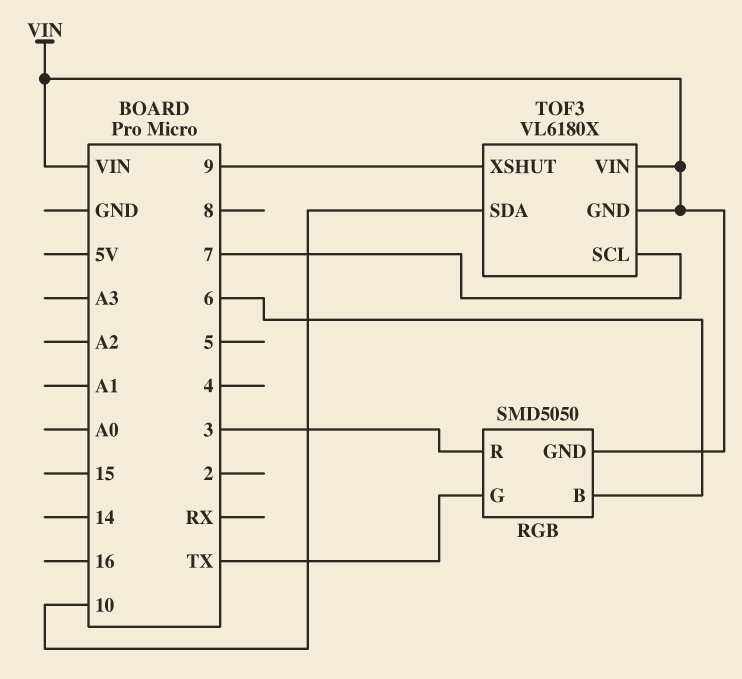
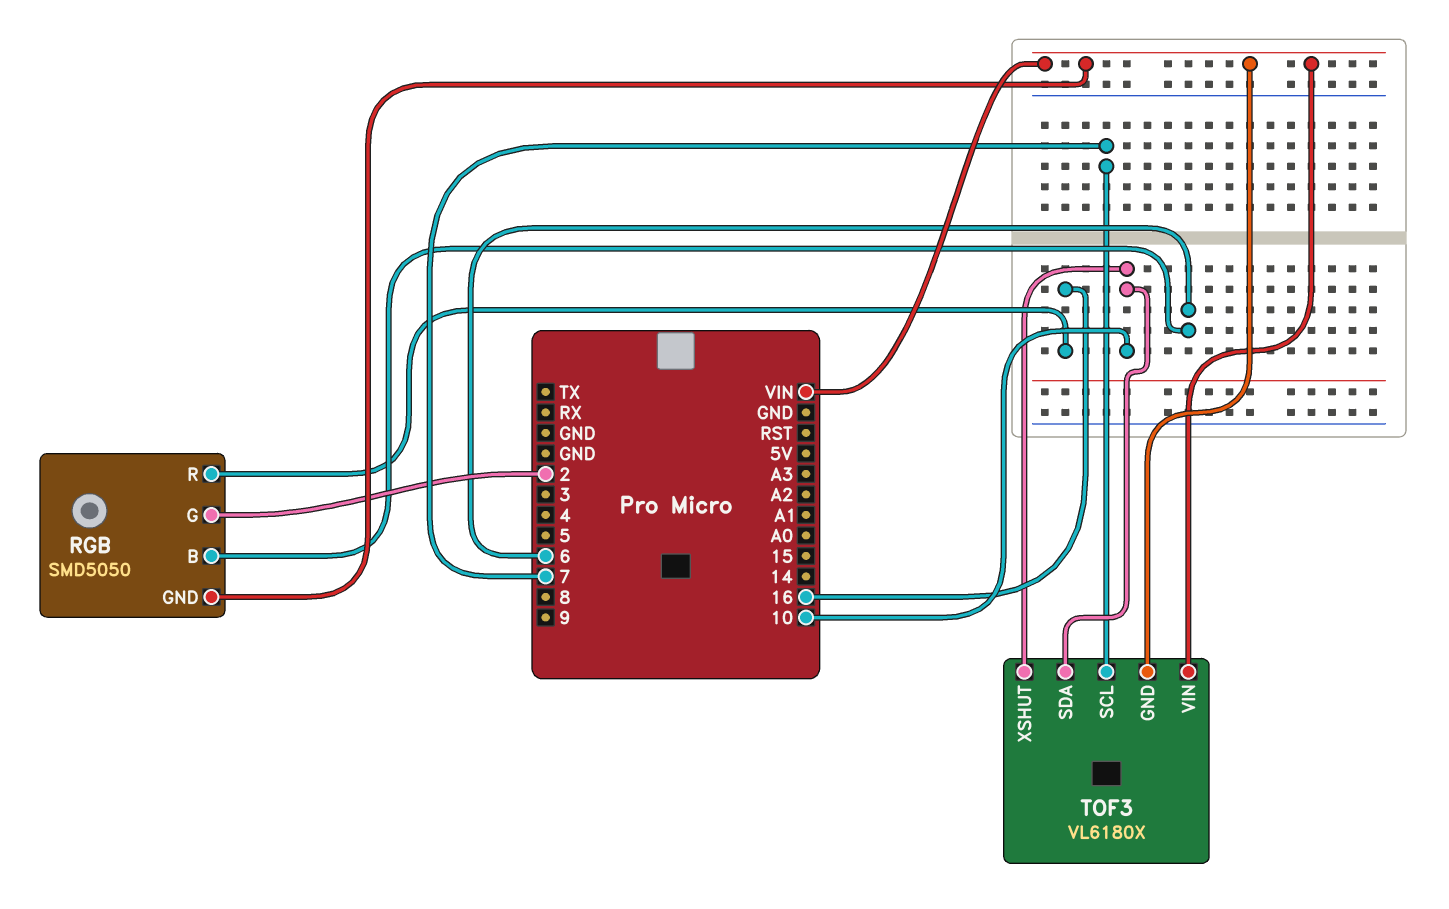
RGB pin G: TX -> 2
RGB pin R: 3 -> 16
TOF3 pin XSHUT: 9 -> 10

